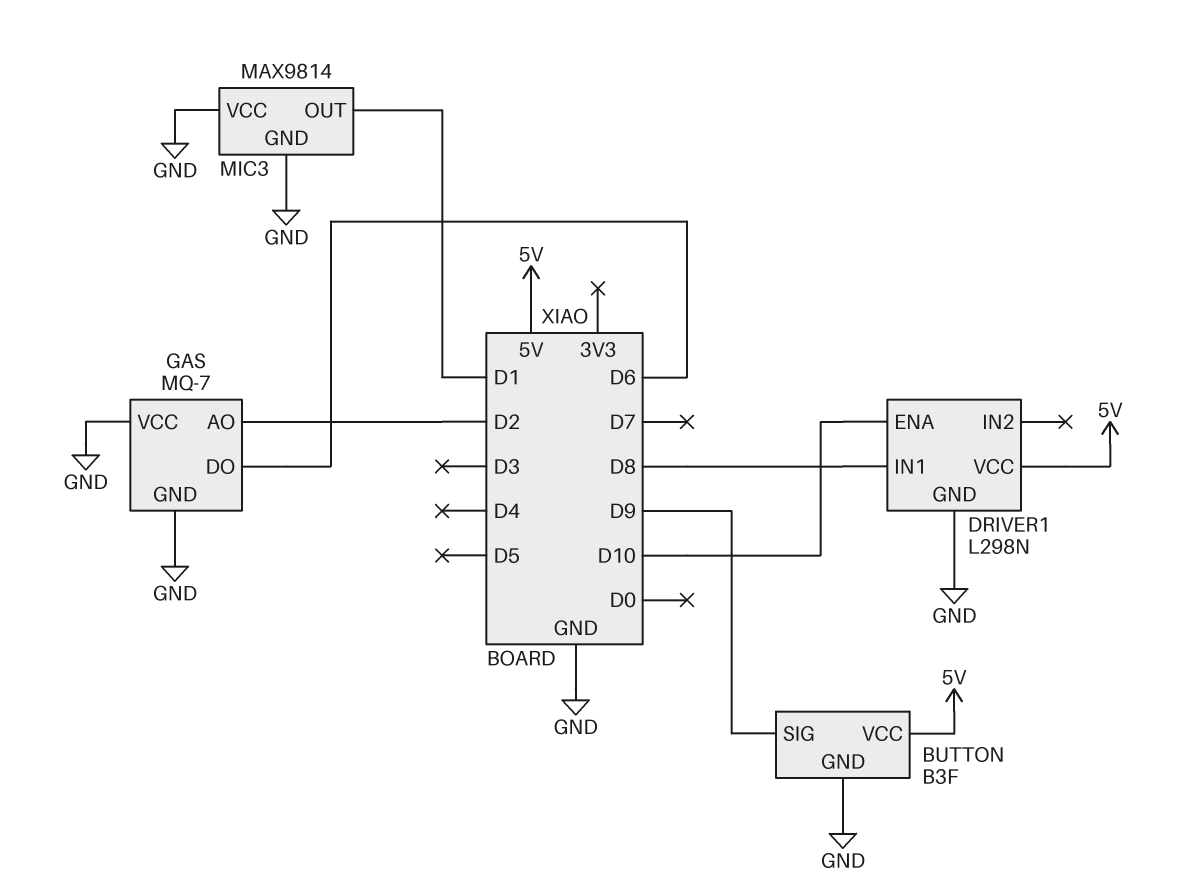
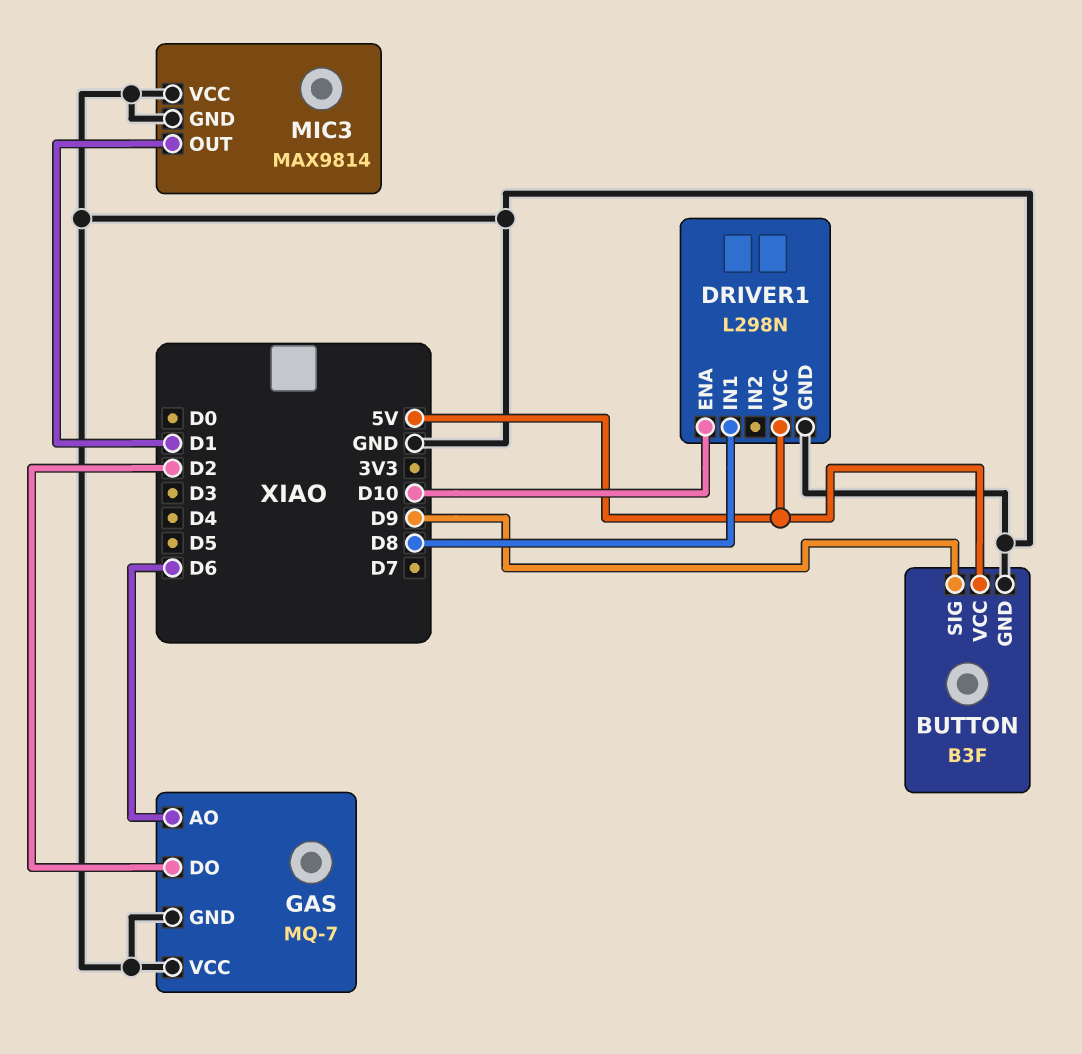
GAS pin AO: D2 -> D6
GAS pin DO: D6 -> D2

